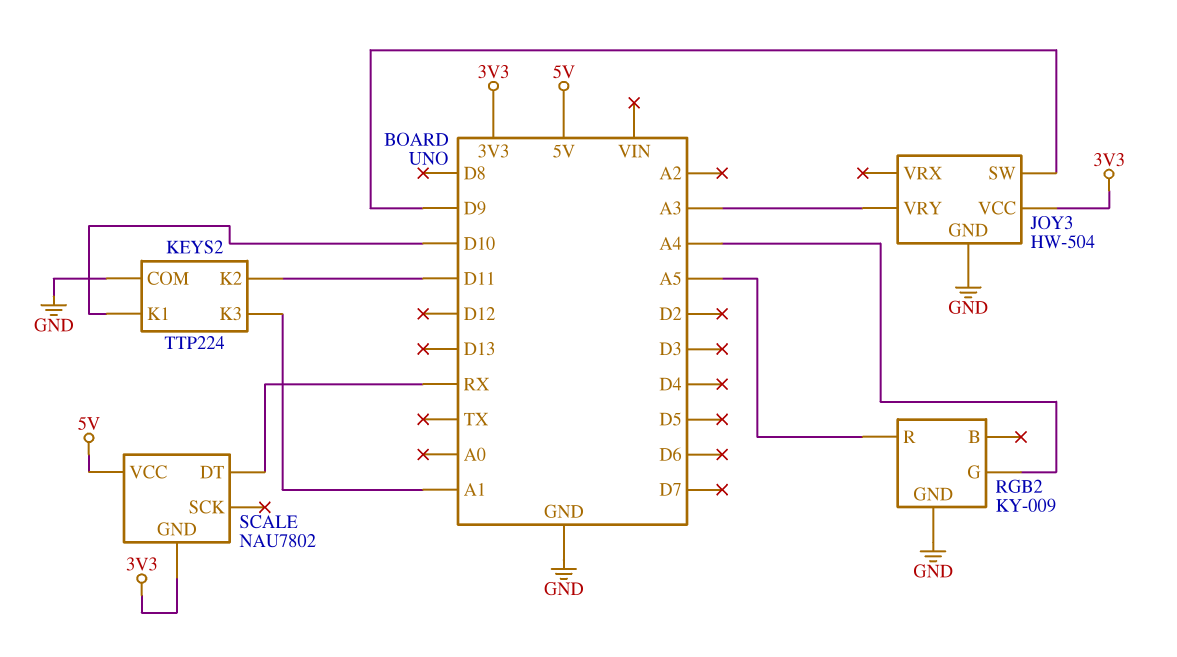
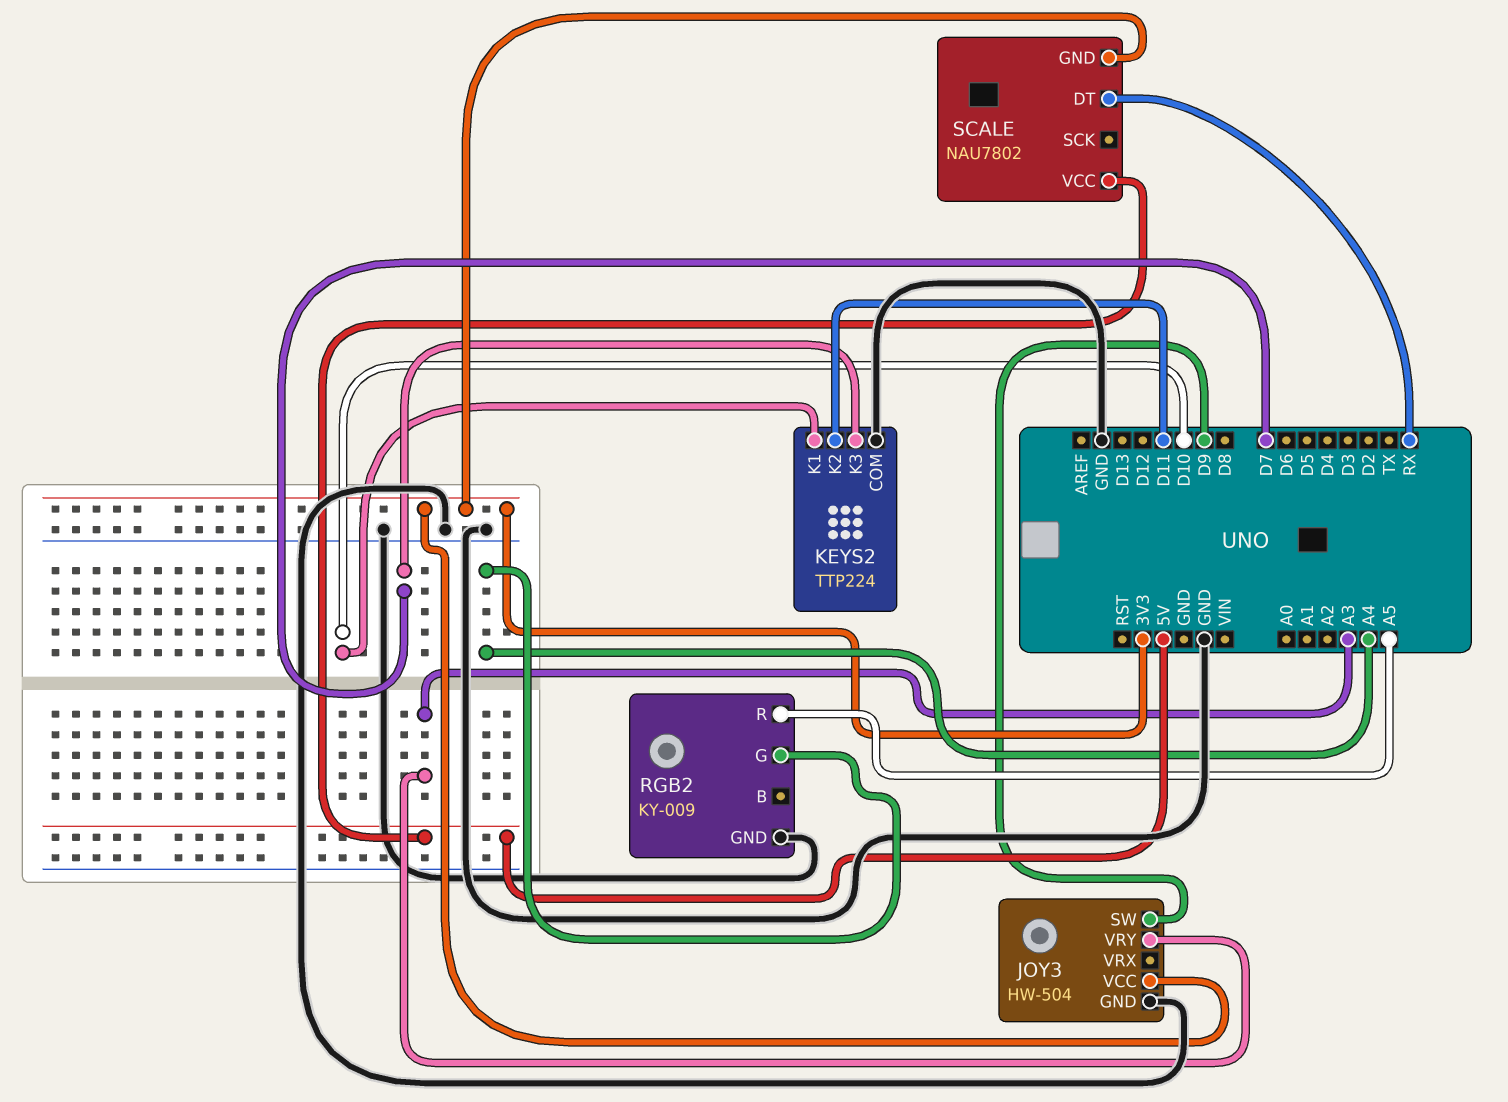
KEYS2 pin K3: A1 -> D7

